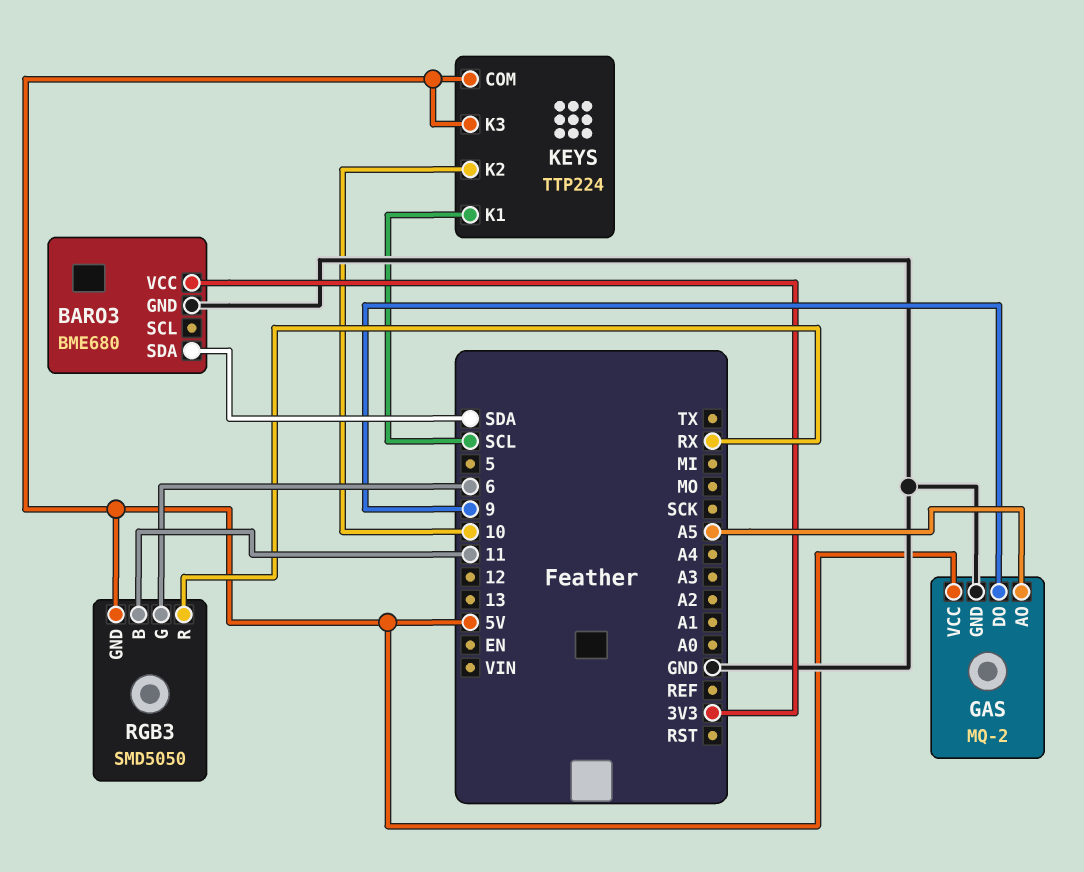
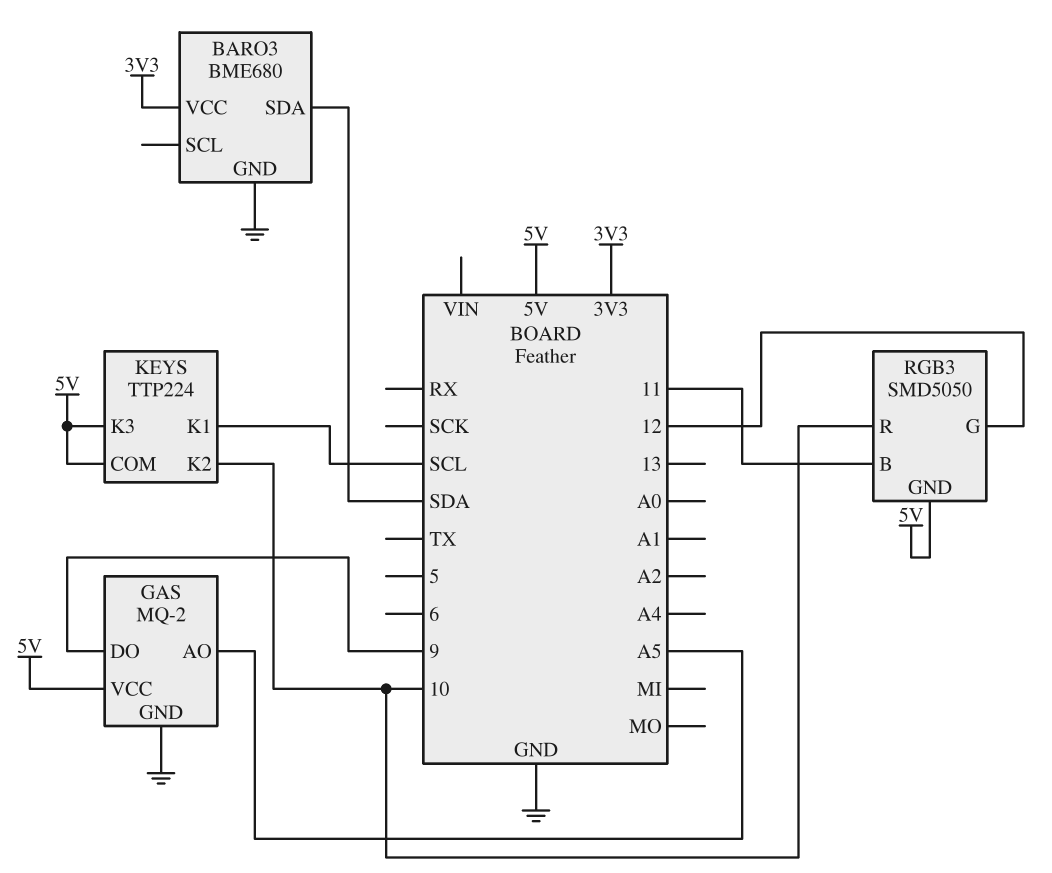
RGB3 pin G: 6 -> 12
RGB3 pin R: RX -> 10

